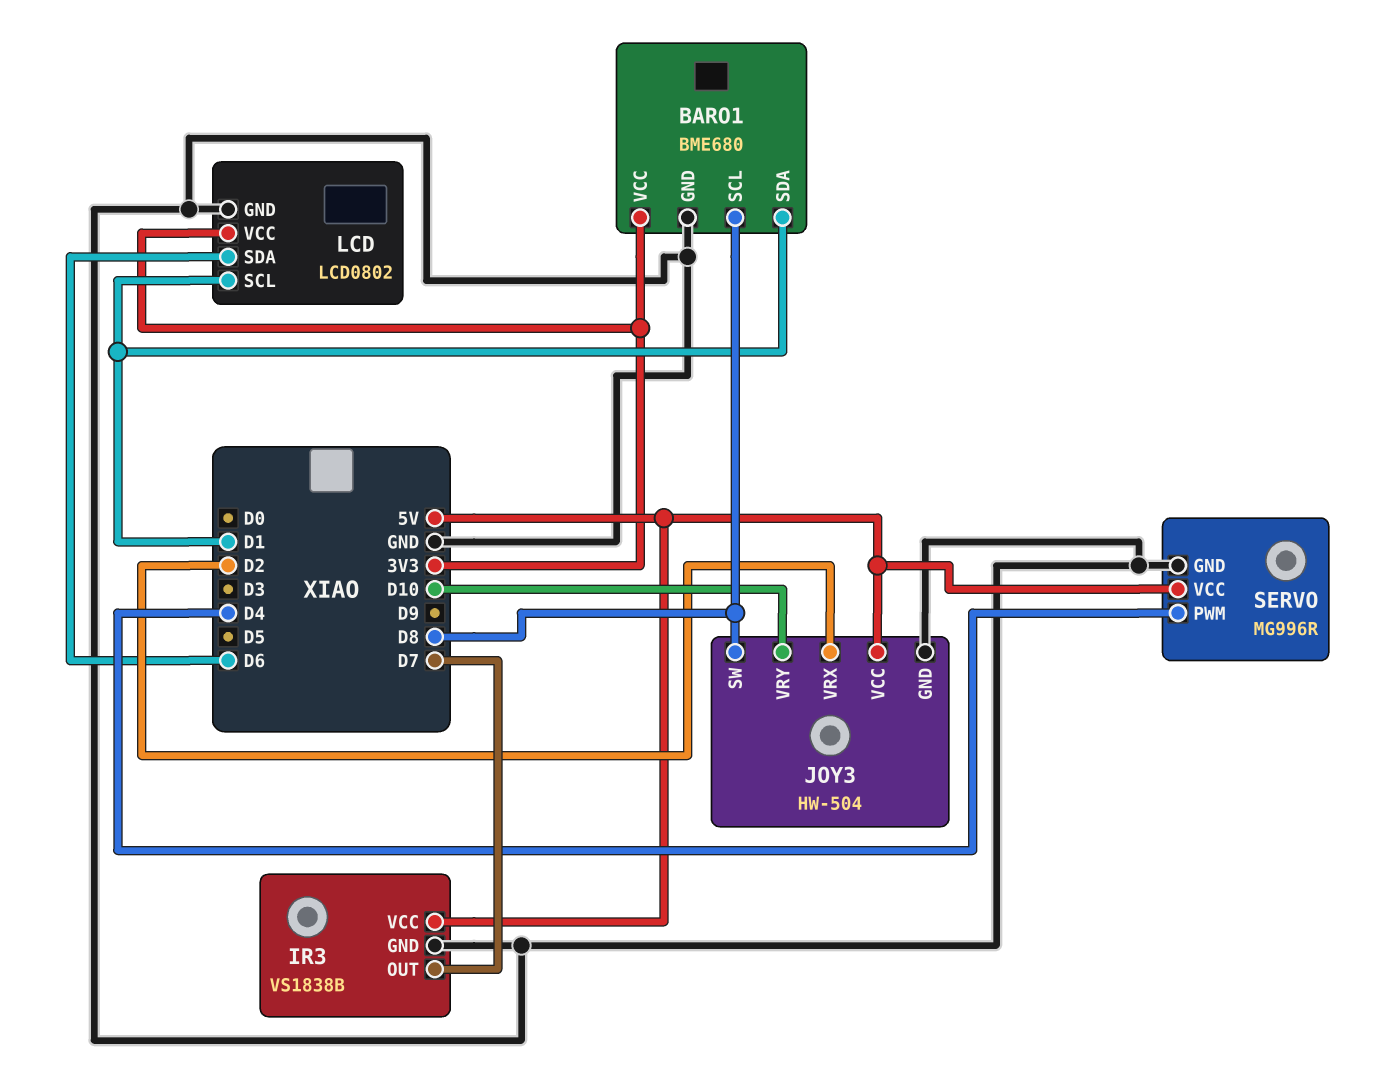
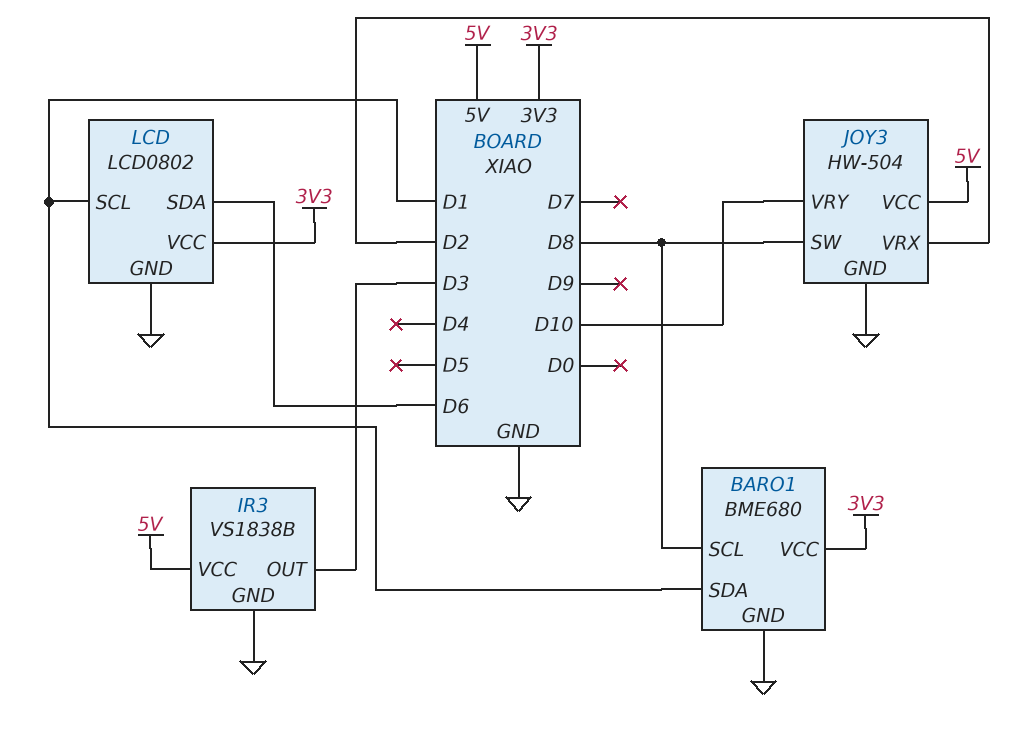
IR3 pin OUT: D7 -> D3
SERVO: MG996R -> none
SERVO pin GND: GND -> none
SERVO pin PWM: D4 -> none
SERVO pin VCC: 5V -> none

